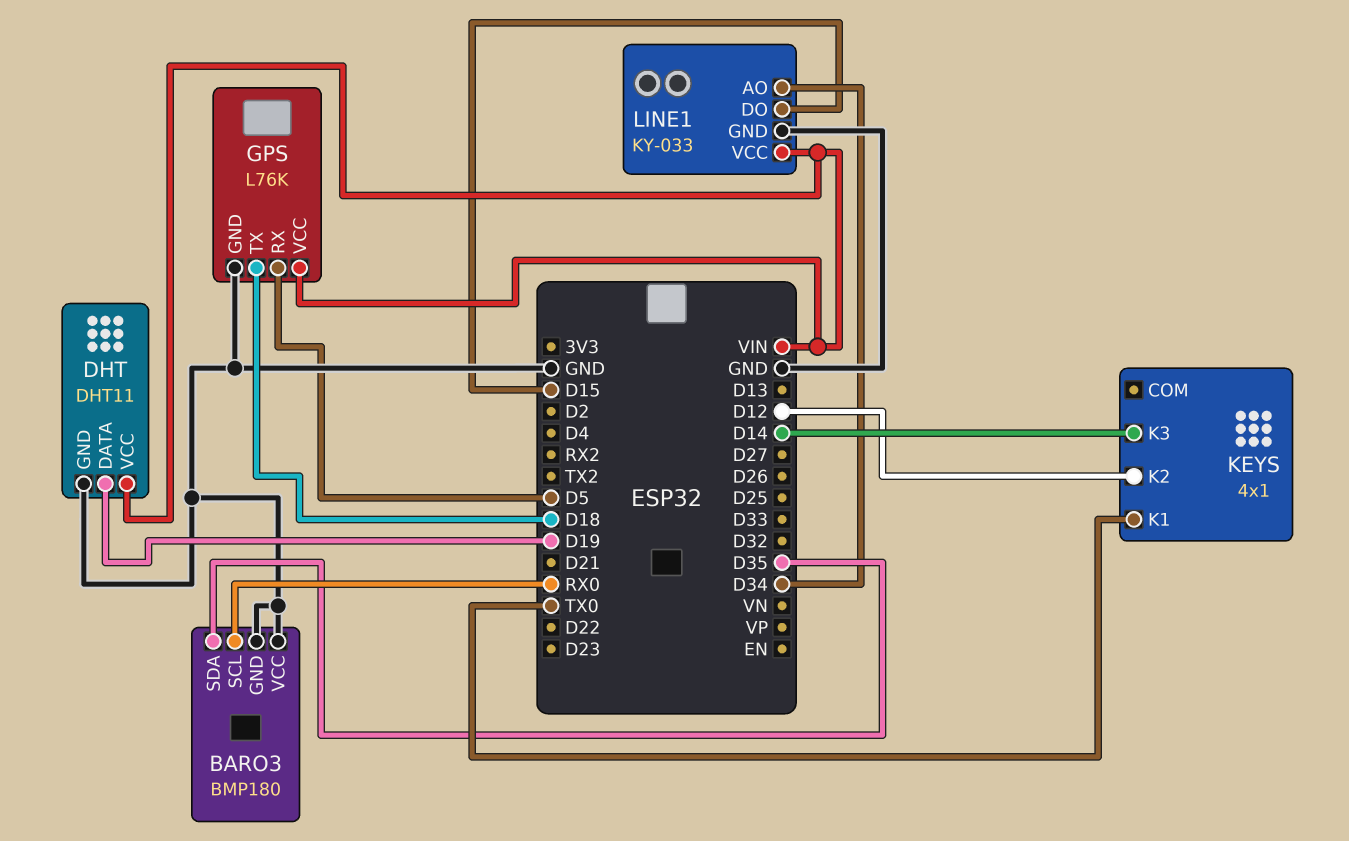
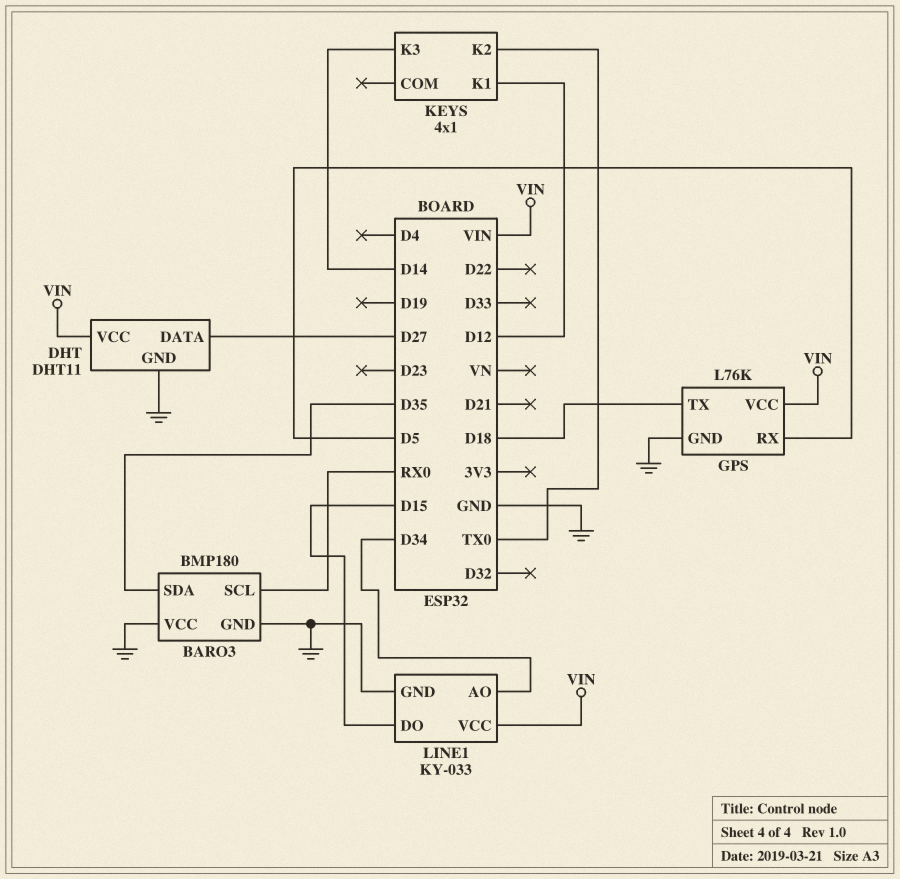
DHT pin DATA: D19 -> D27
KEYS pin K1: TX0 -> D12
KEYS pin K2: D12 -> TX0

